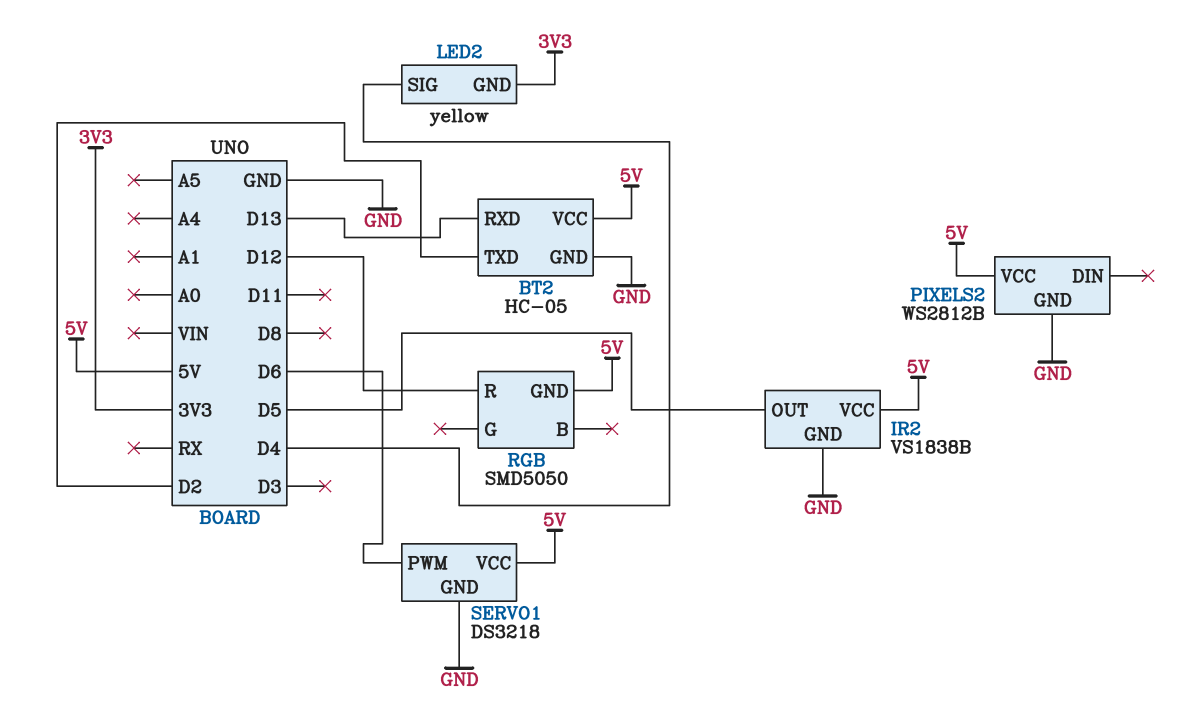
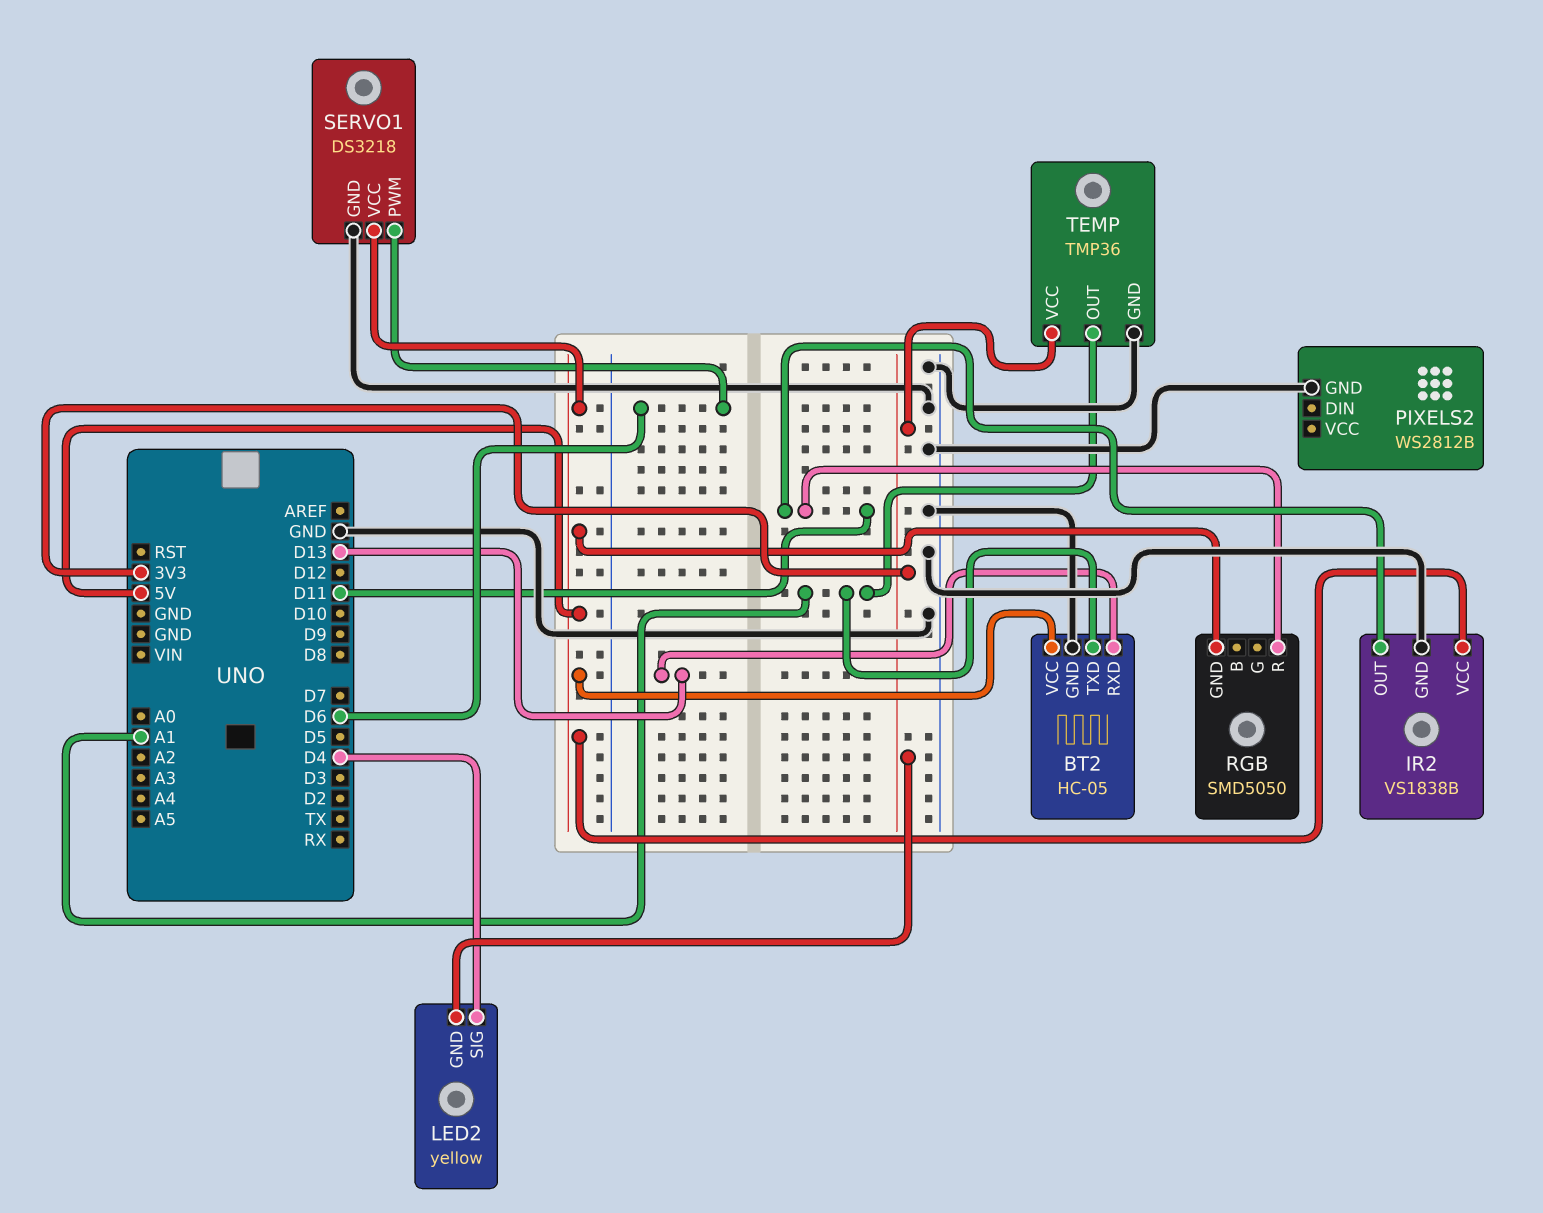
BT2 pin TXD: D2 -> A1
IR2 pin OUT: D5 -> D11
PIXELS2 pin VCC: 5V -> none
RGB pin R: D12 -> D11
TEMP: none -> TMP36
TEMP pin GND: none -> GND
TEMP pin OUT: none -> A1
TEMP pin VCC: none -> 3V3

